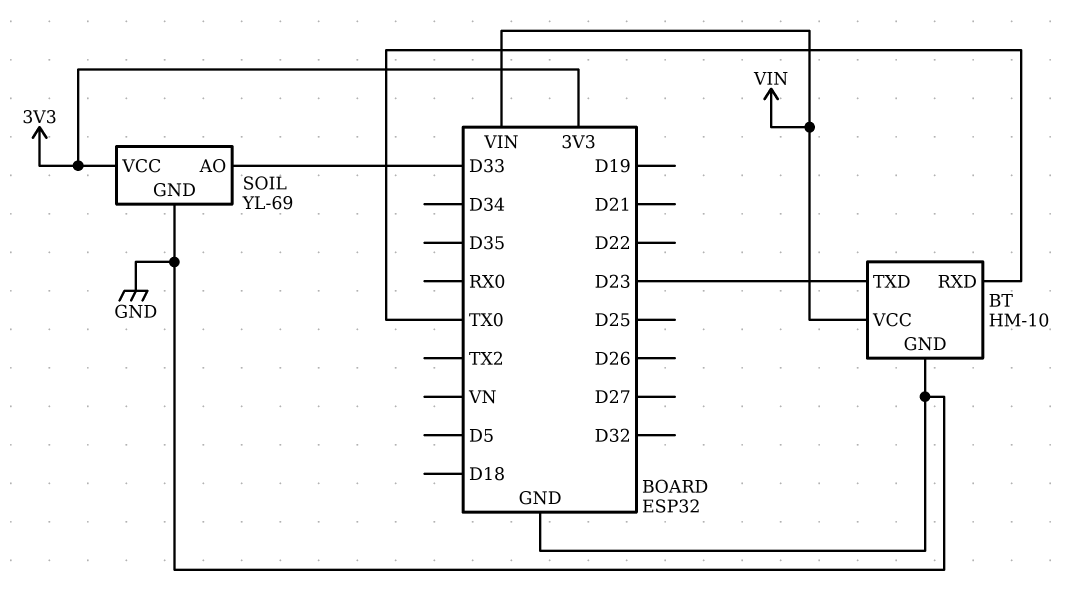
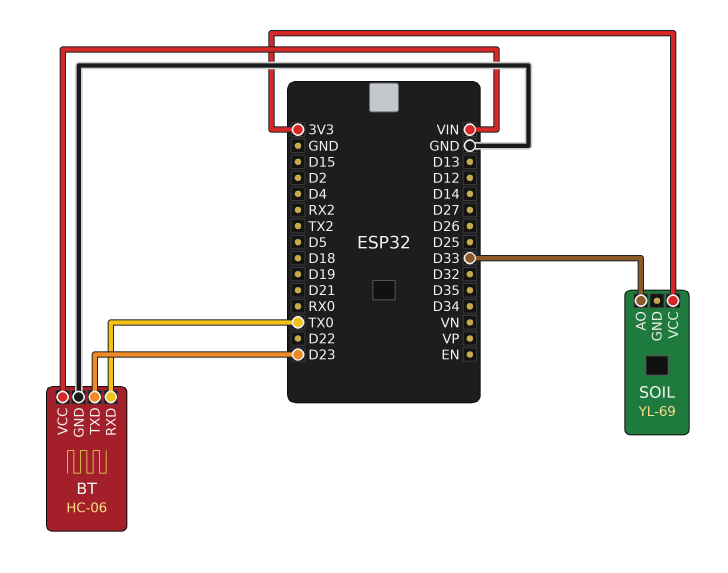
BT: HM-10 -> HC-06
SOIL pin GND: GND -> none

